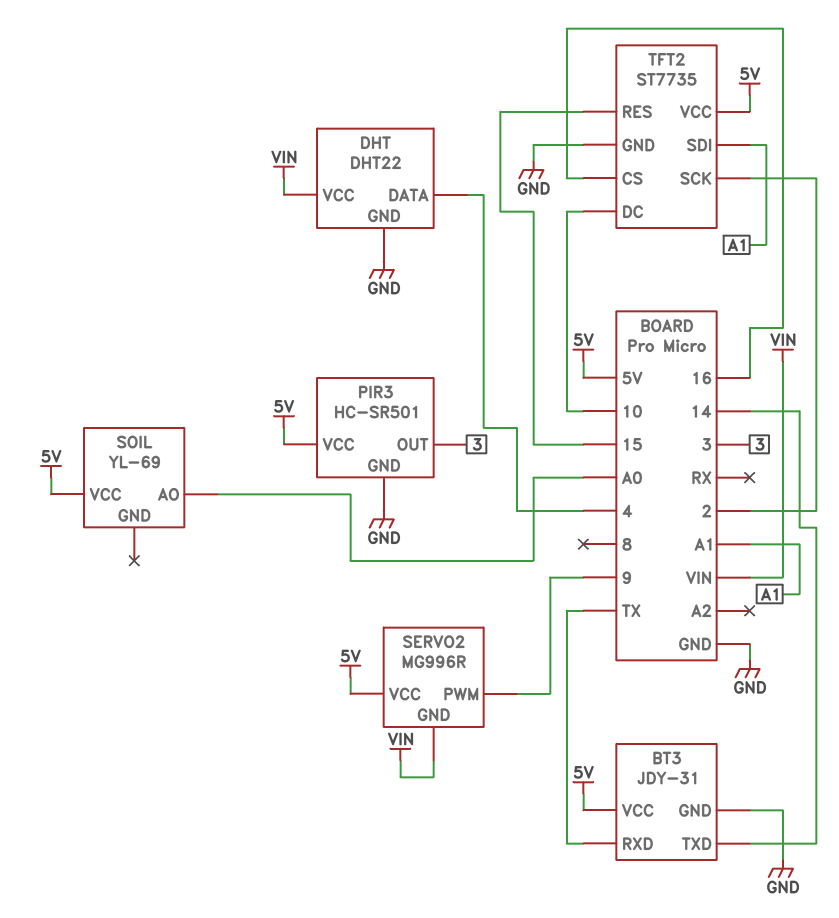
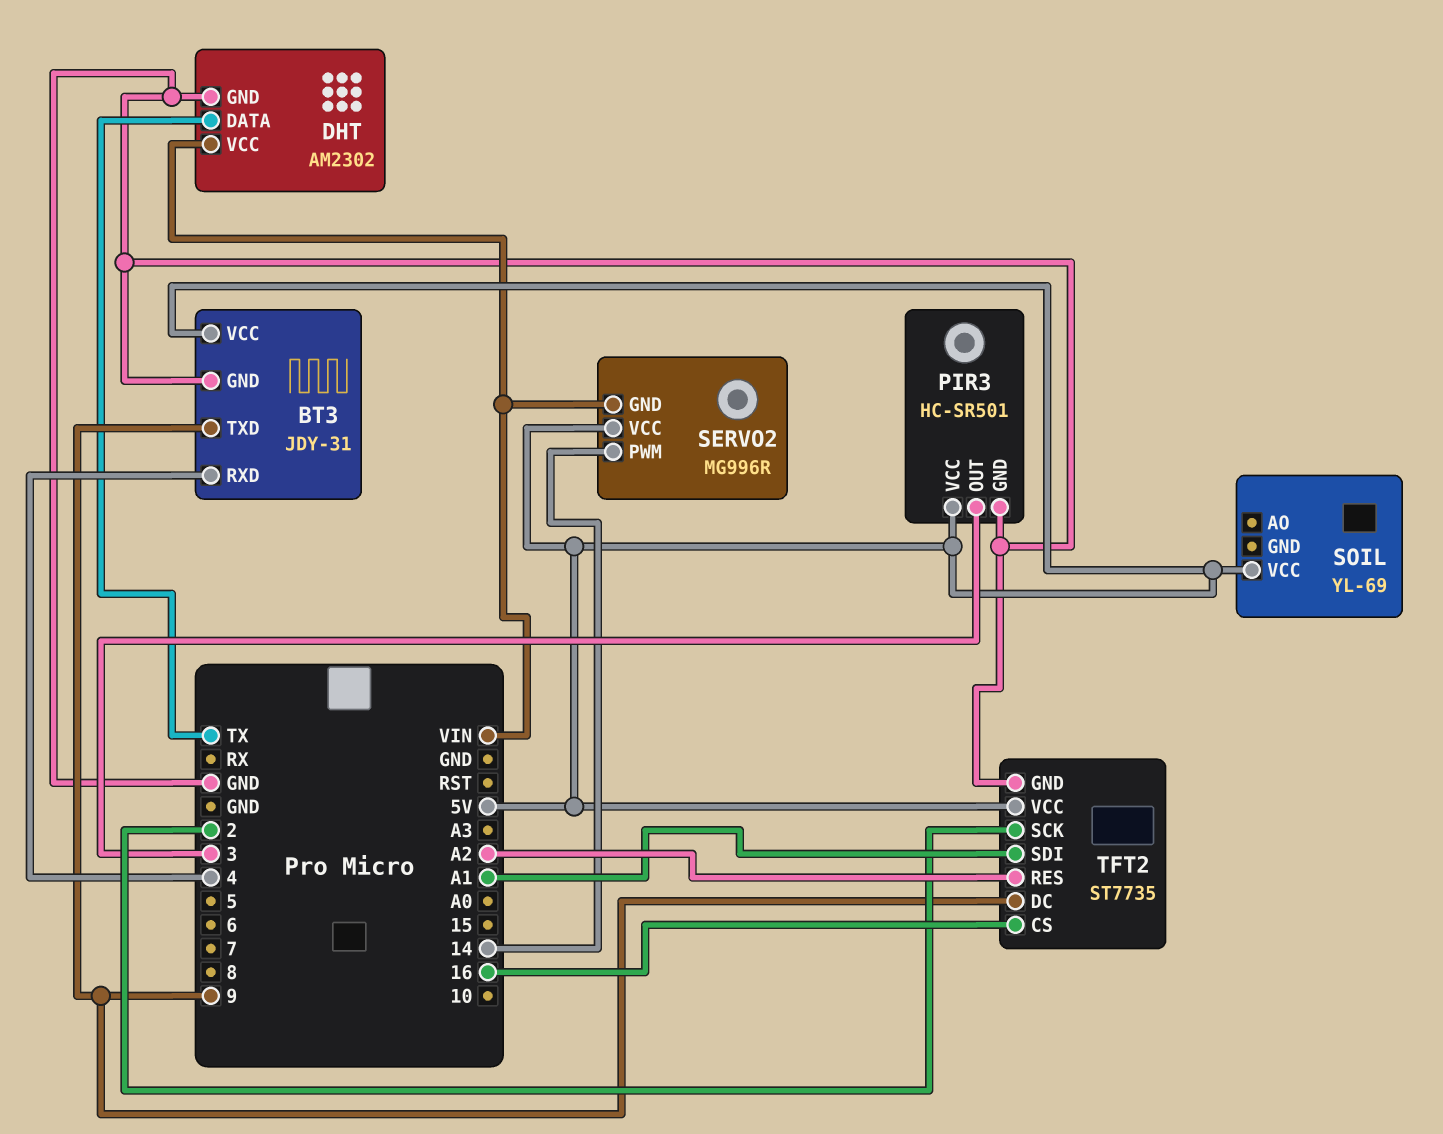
BT3 pin RXD: TX -> 4
BT3 pin TXD: 14 -> 9
DHT: DHT22 -> AM2302
DHT pin DATA: 4 -> TX
SERVO2 pin PWM: 9 -> 14
SOIL pin AO: A0 -> none
TFT2 pin DC: 10 -> 9
TFT2 pin RES: 15 -> A2

